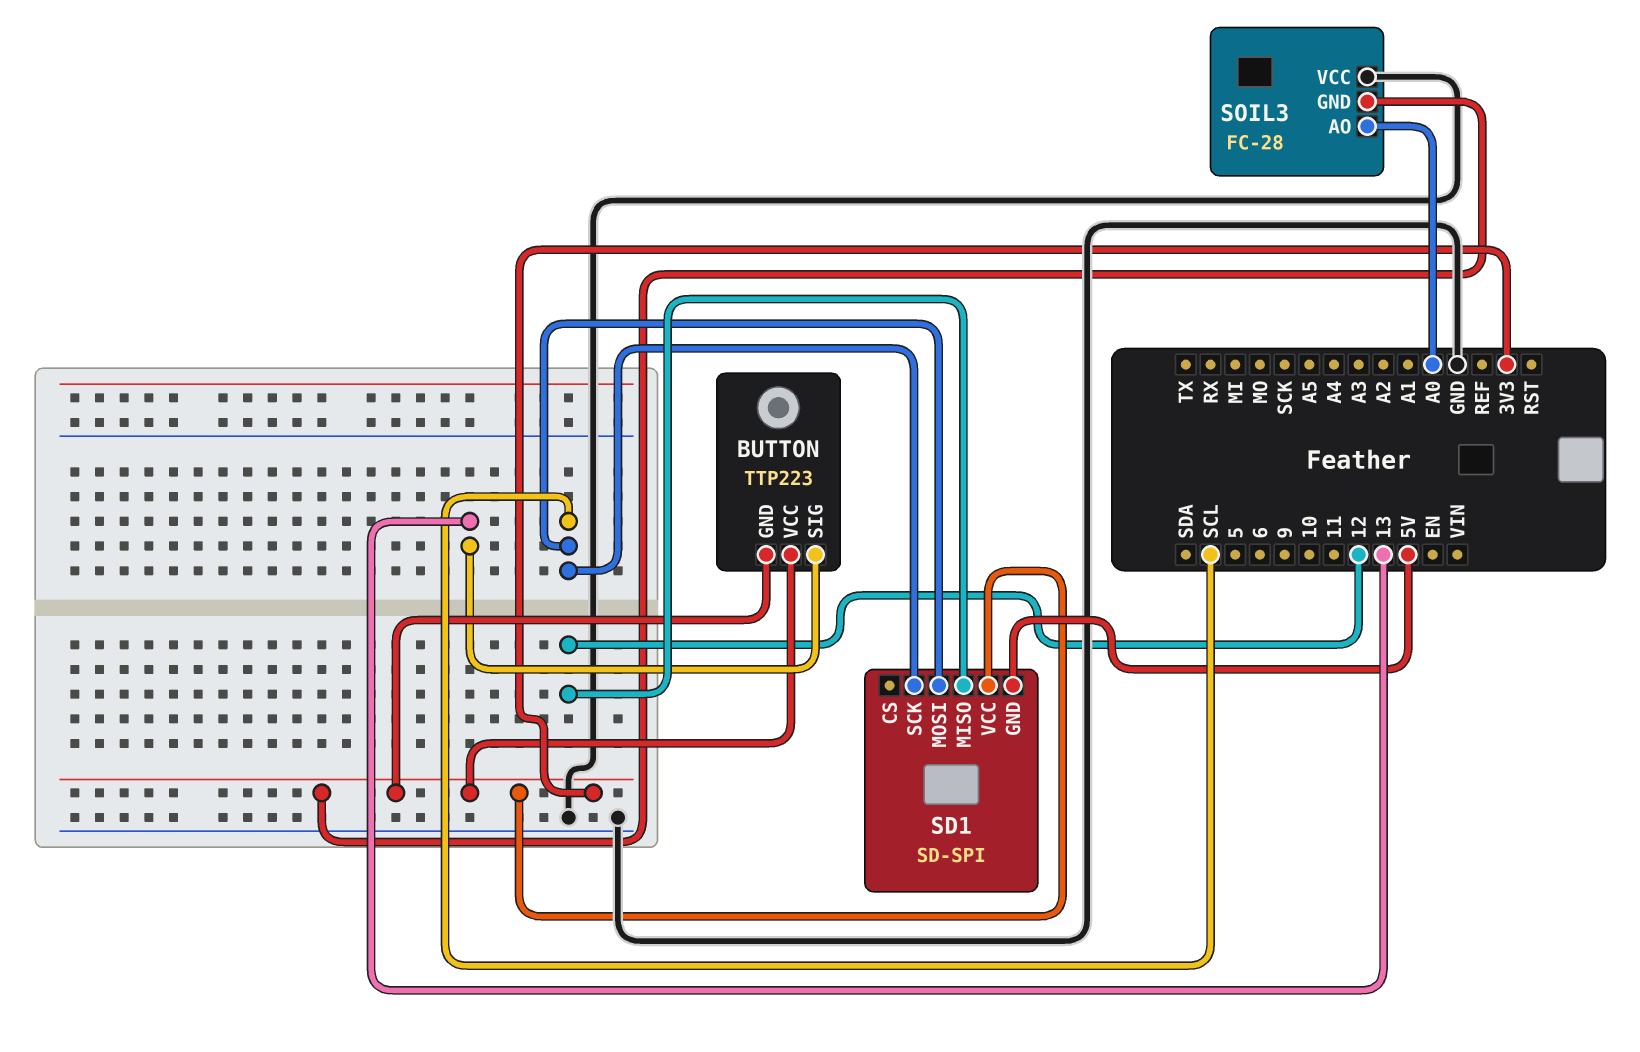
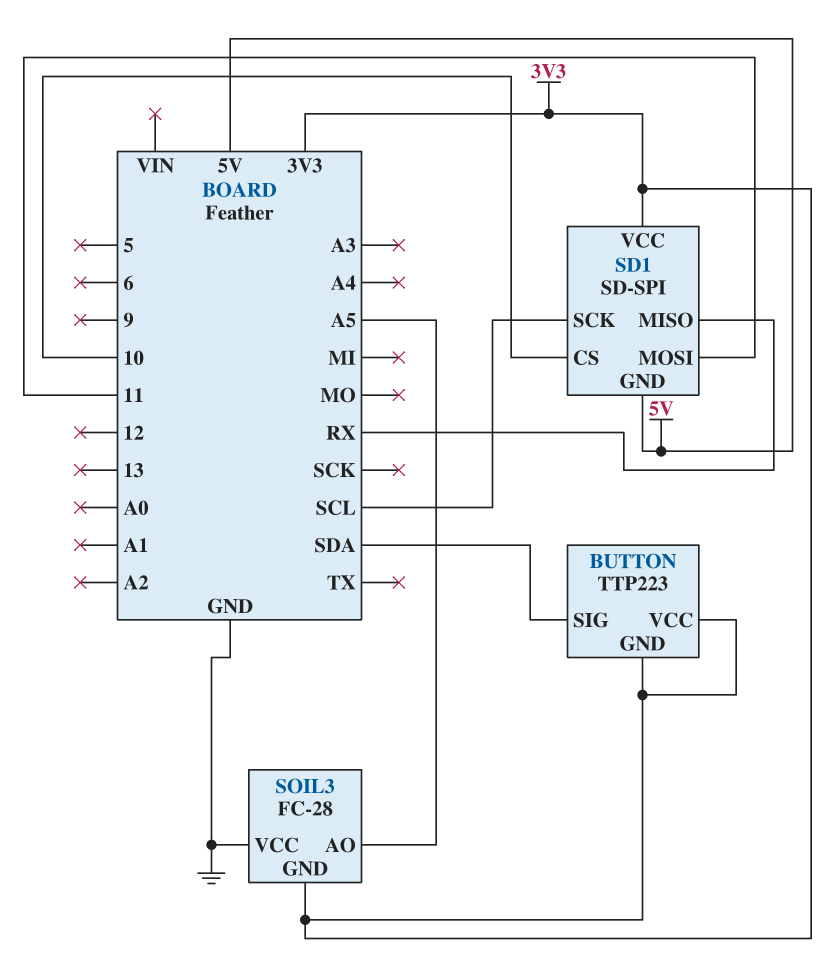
BUTTON pin SIG: 13 -> SDA
SD1 pin CS: none -> 10
SD1 pin MISO: 12 -> RX
SD1 pin MOSI: SCL -> 11
SOIL3 pin AO: A0 -> A5

